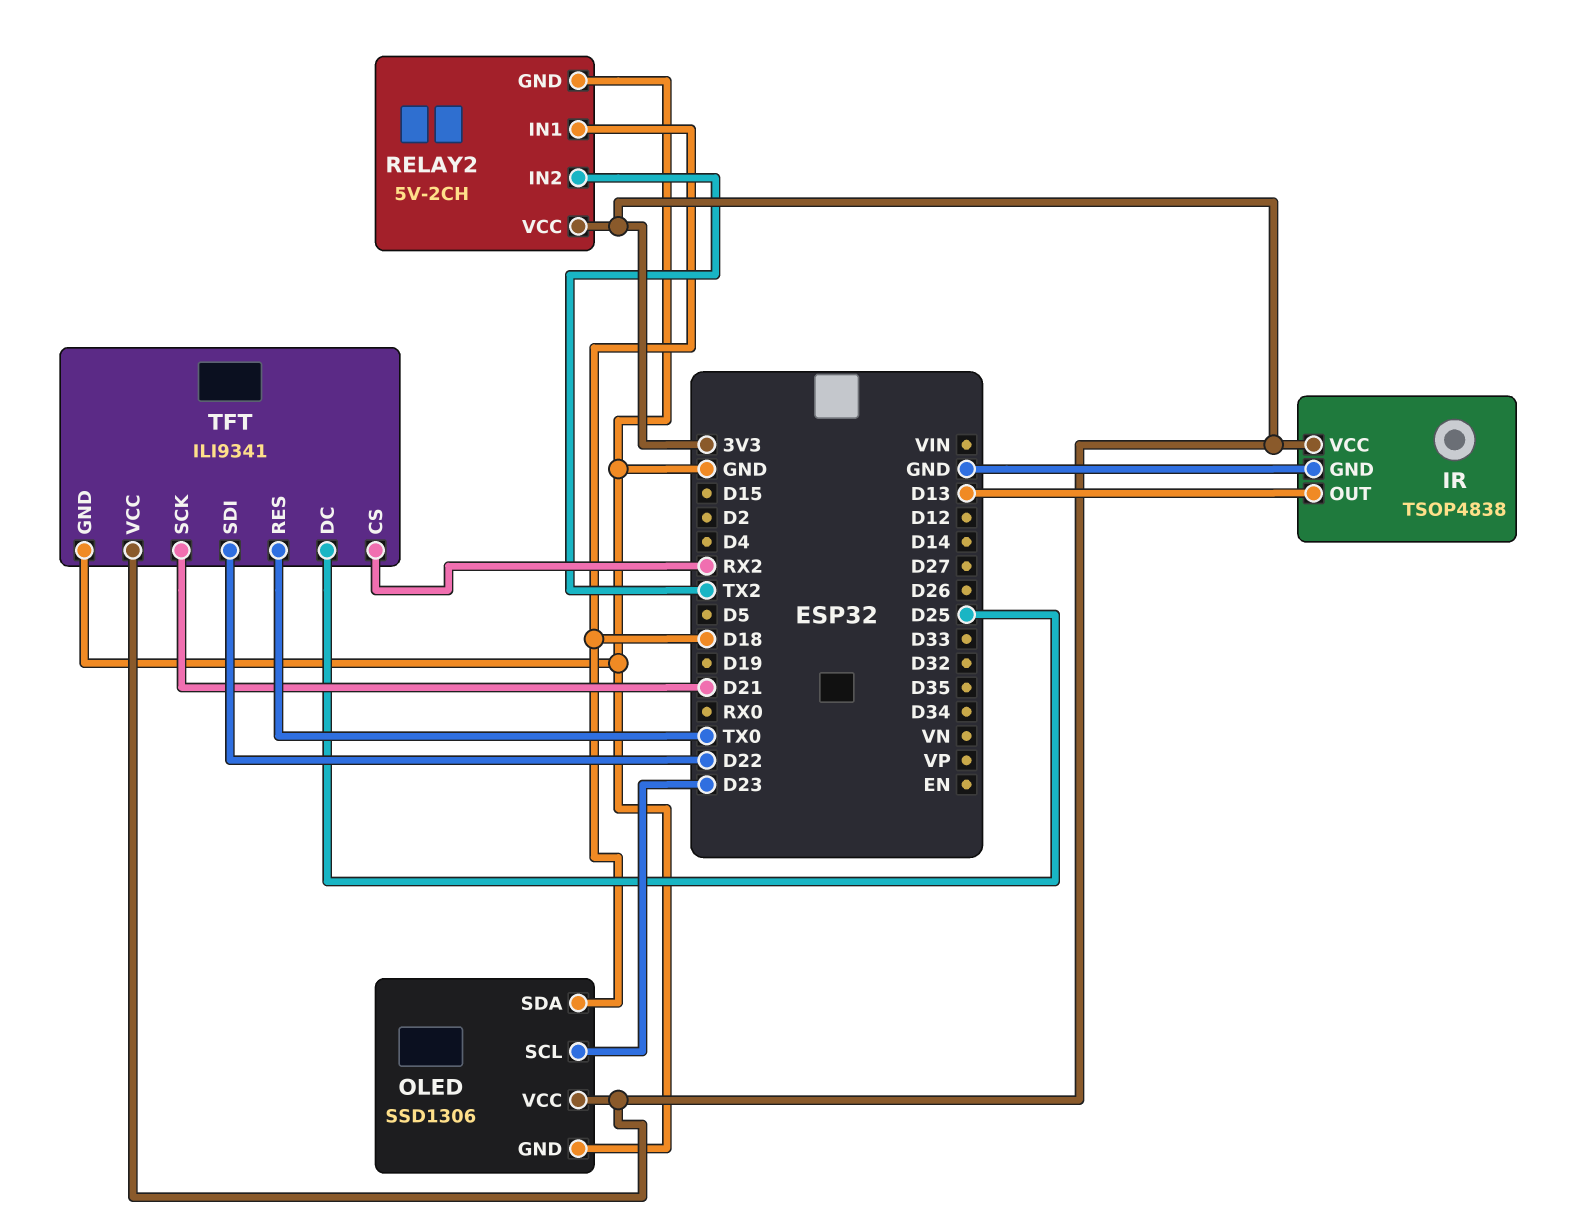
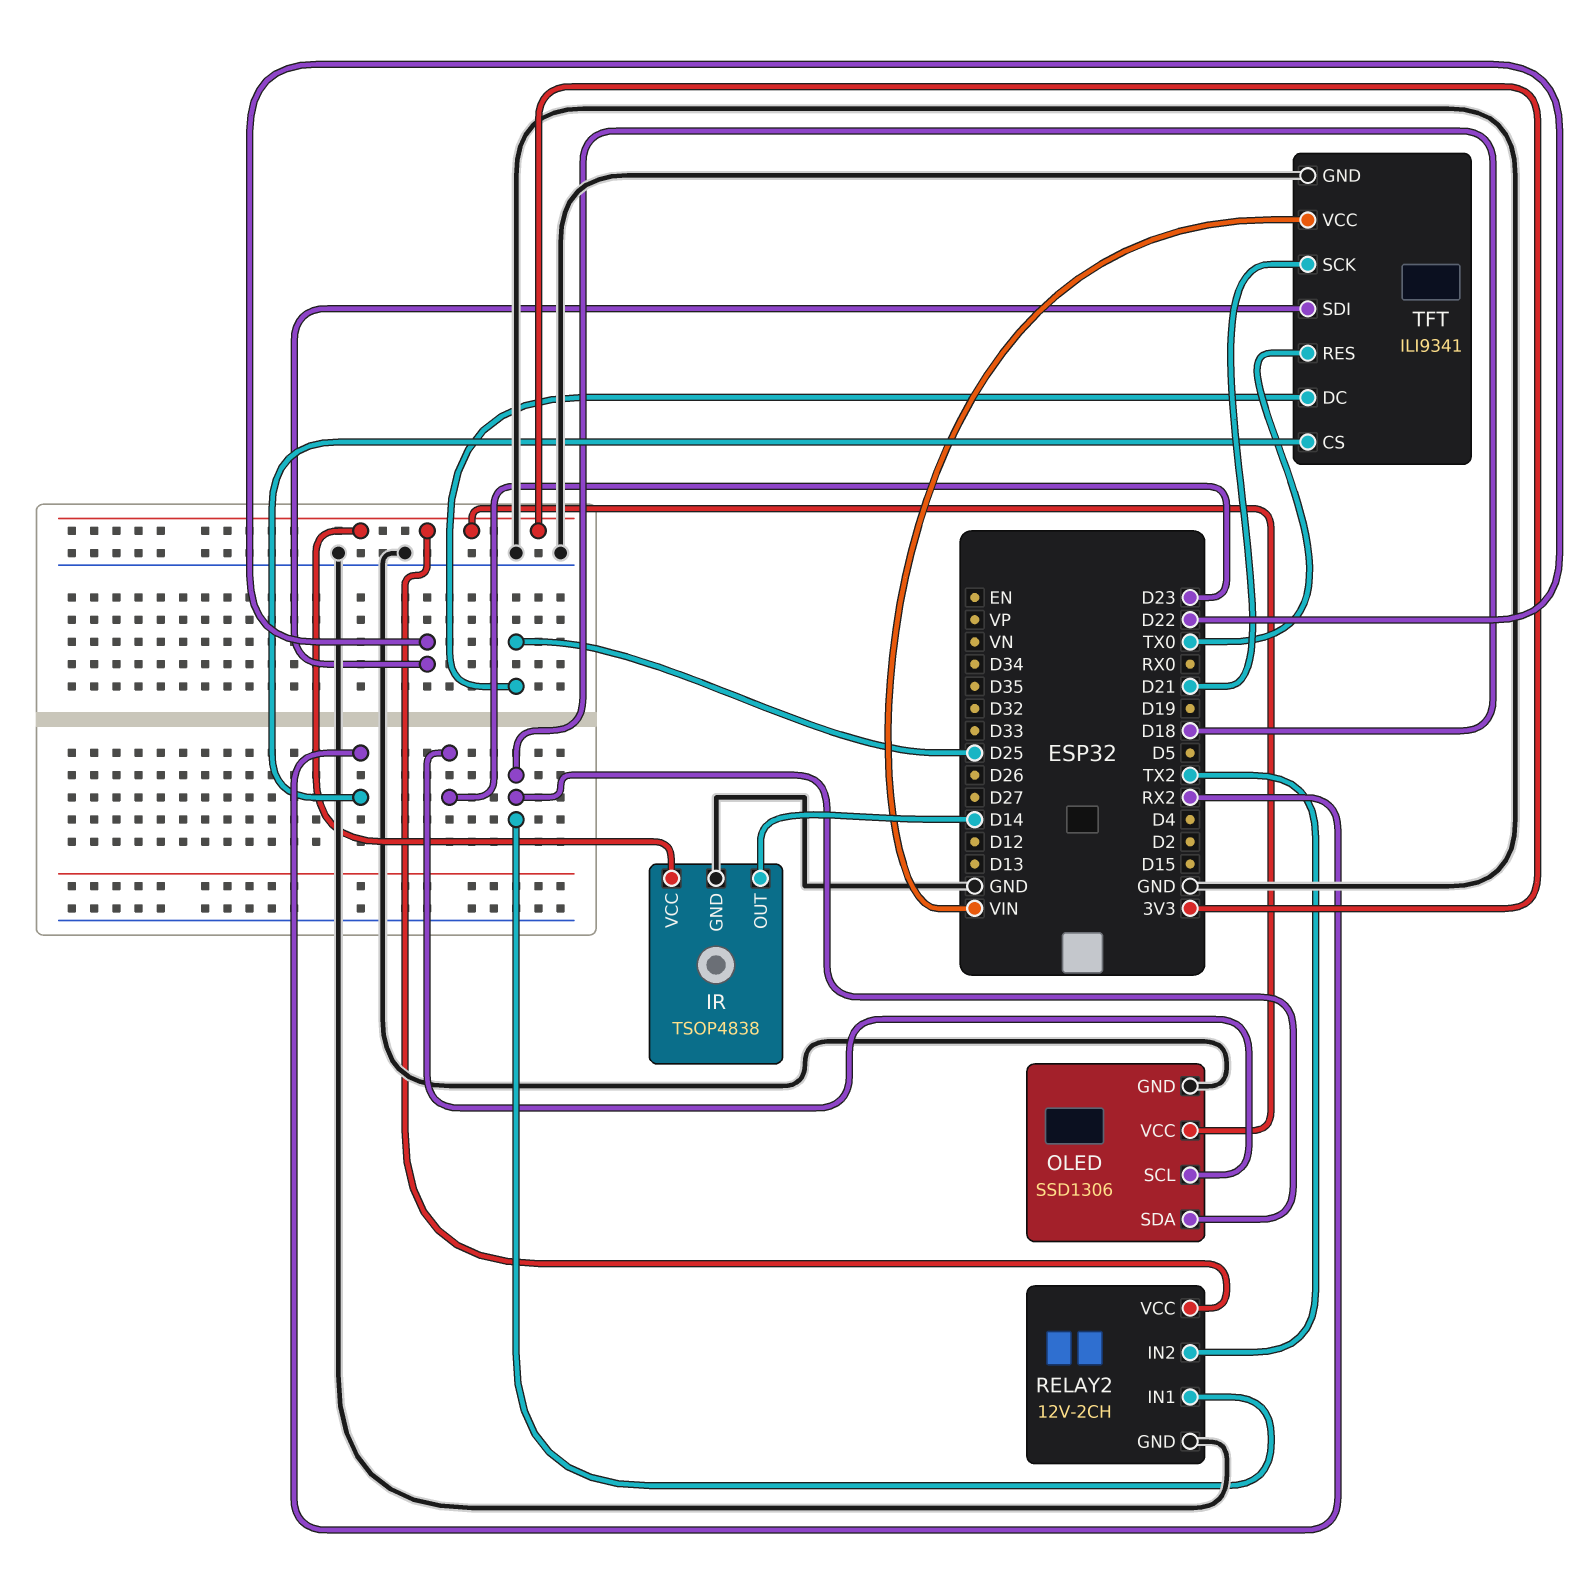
IR pin OUT: D13 -> D14
RELAY2: 5V-2CH -> 12V-2CH
TFT pin VCC: 3V3 -> VIN

